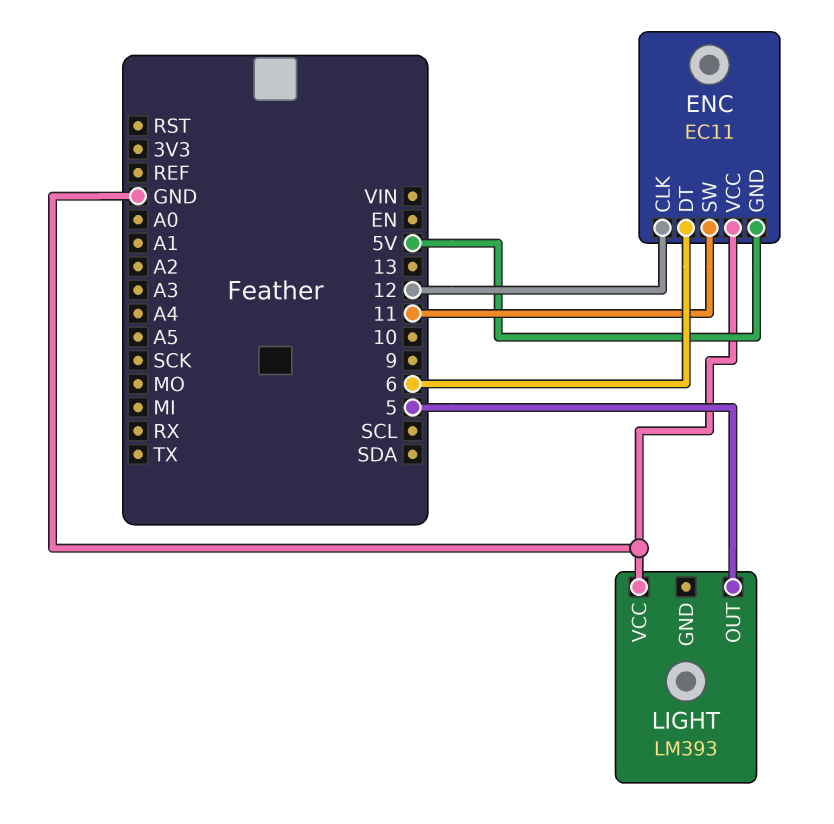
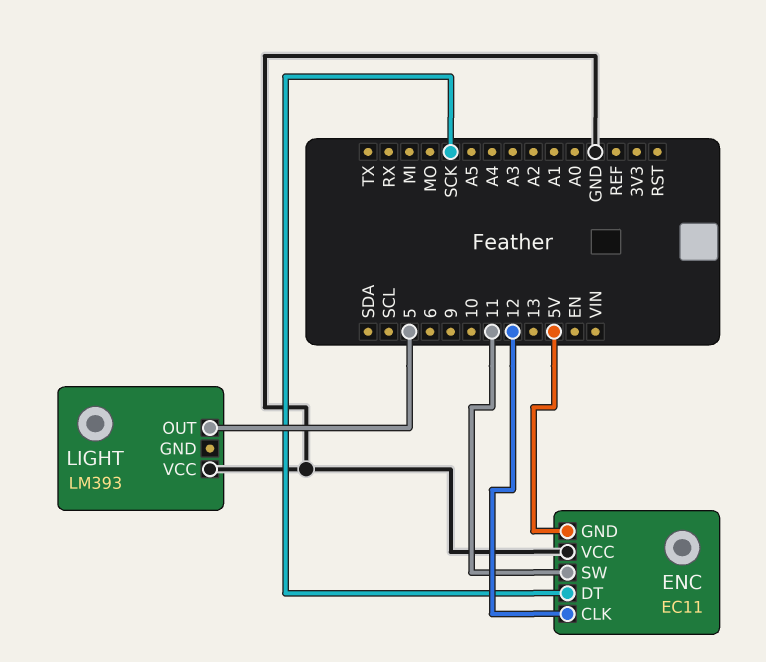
ENC pin DT: 6 -> SCK

